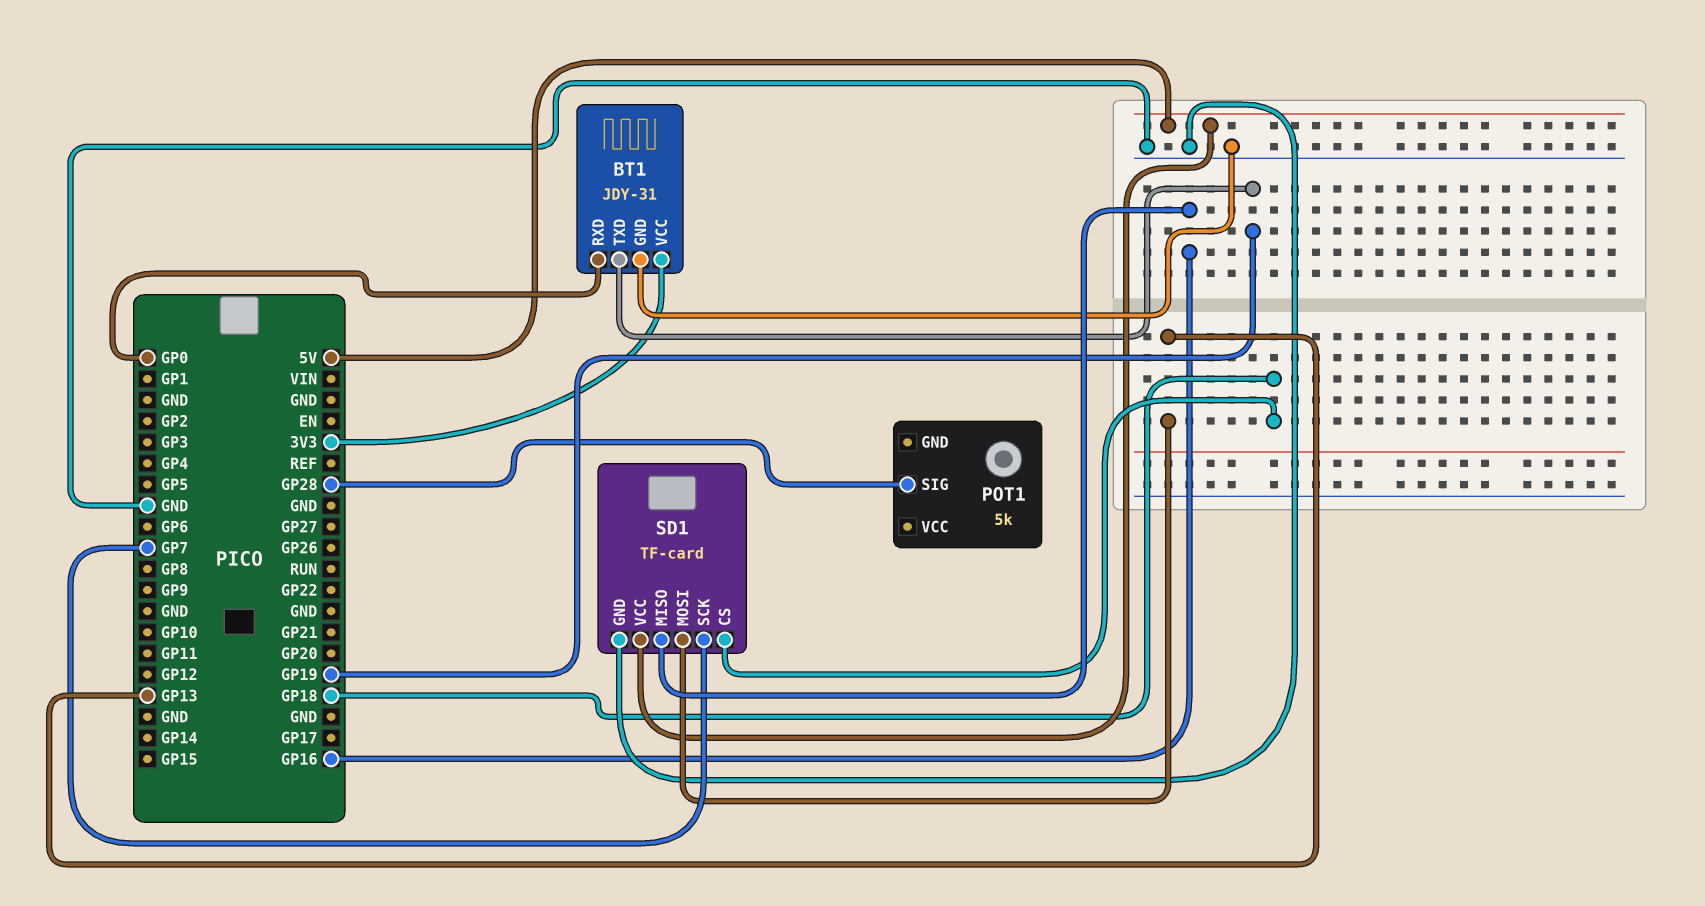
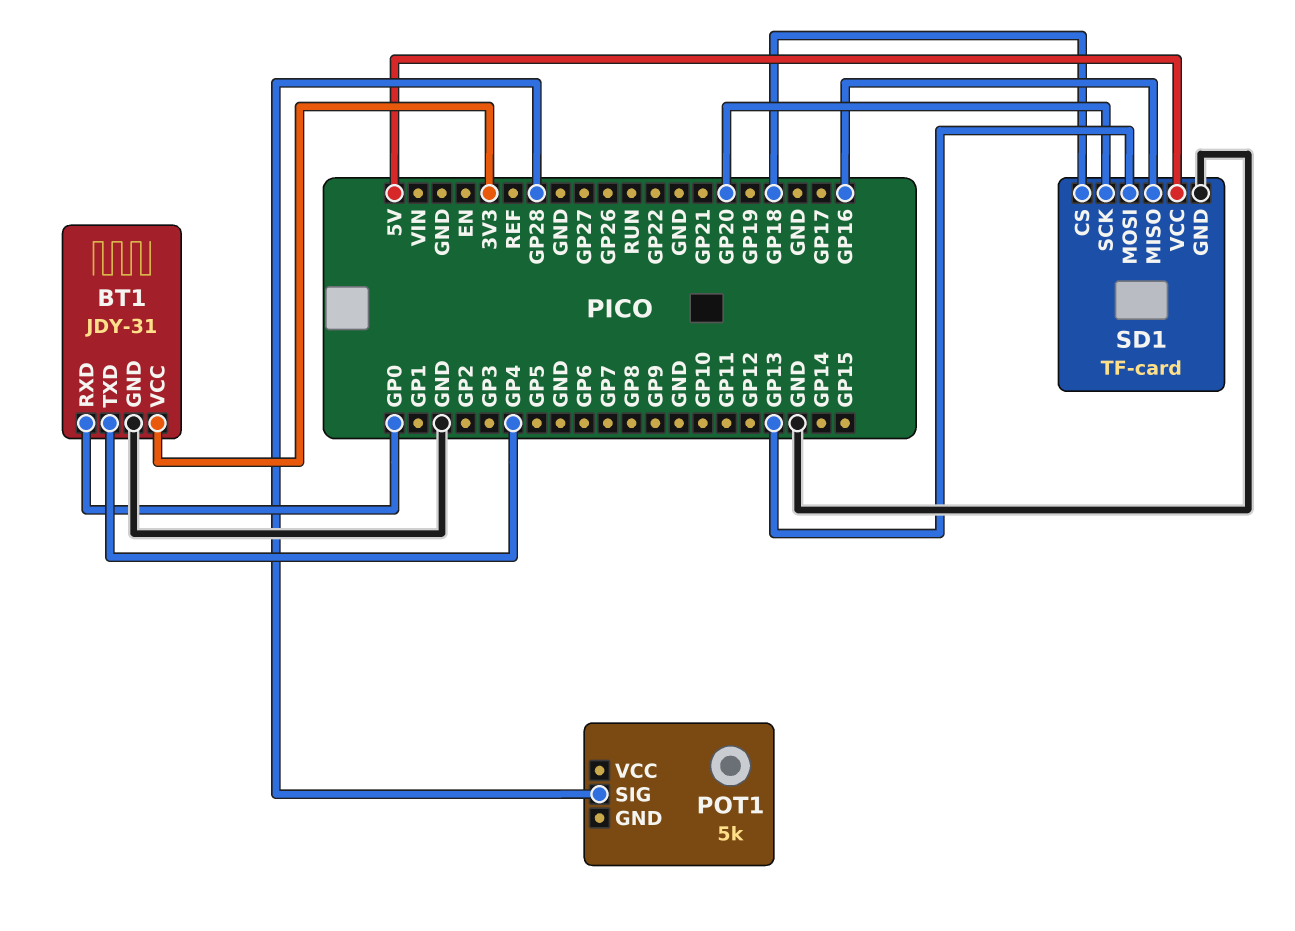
BT1 pin TXD: GP19 -> GP4
SD1 pin SCK: GP7 -> GP20

